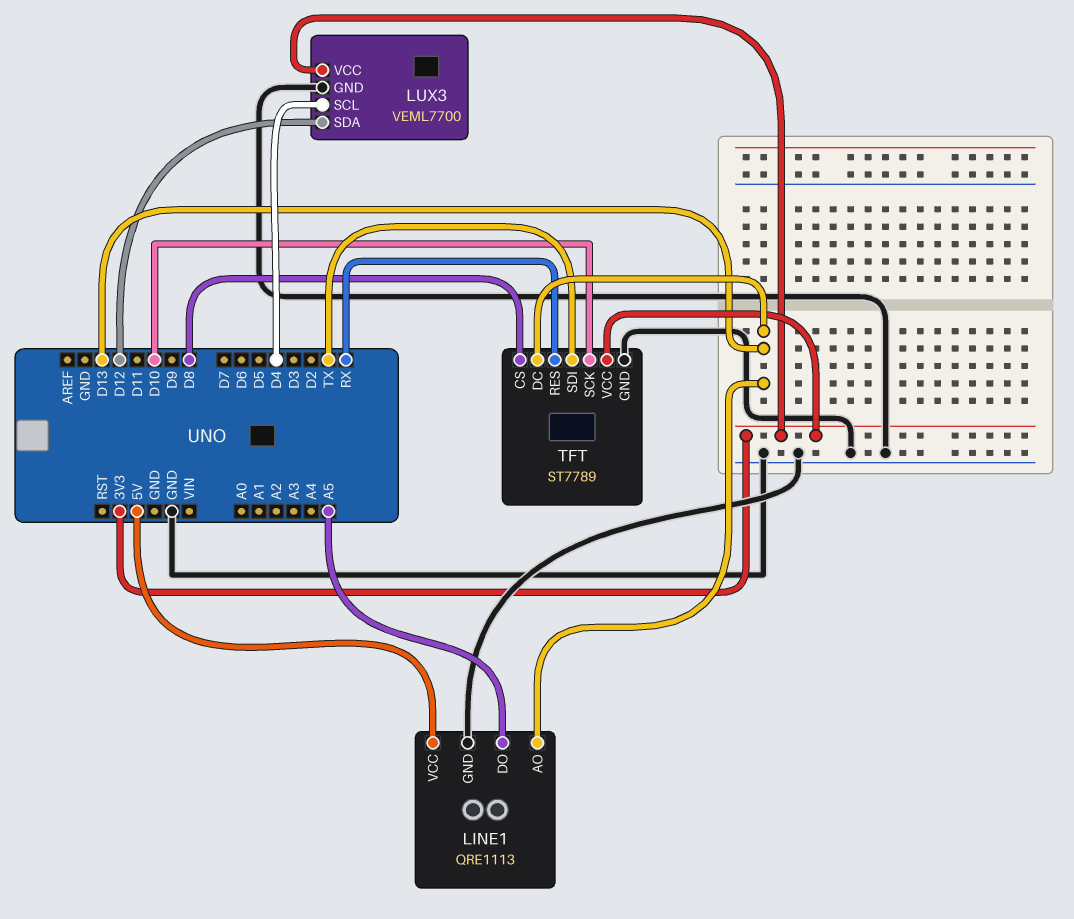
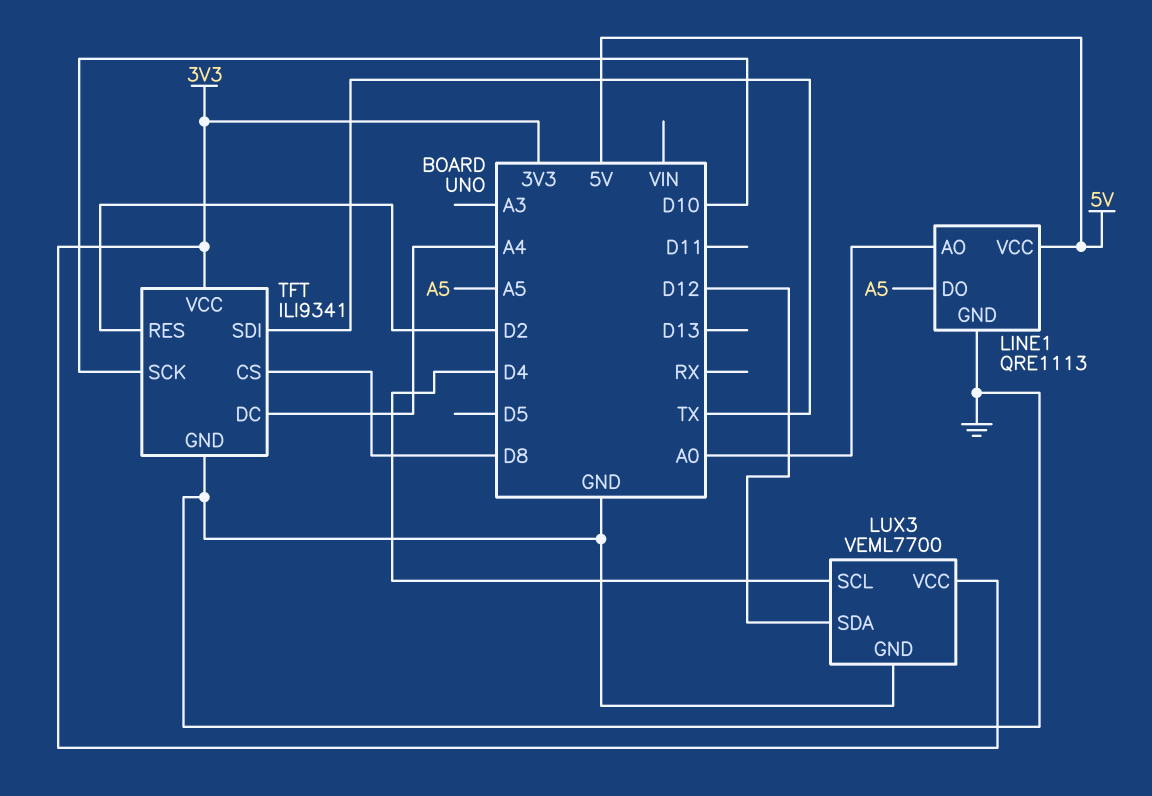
LINE1 pin AO: D13 -> A0
TFT: ST7789 -> ILI9341
TFT pin DC: D13 -> A4
TFT pin RES: RX -> D2

